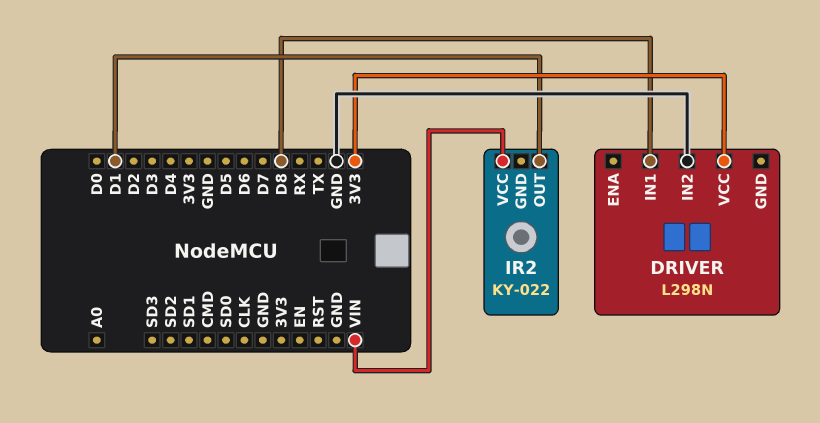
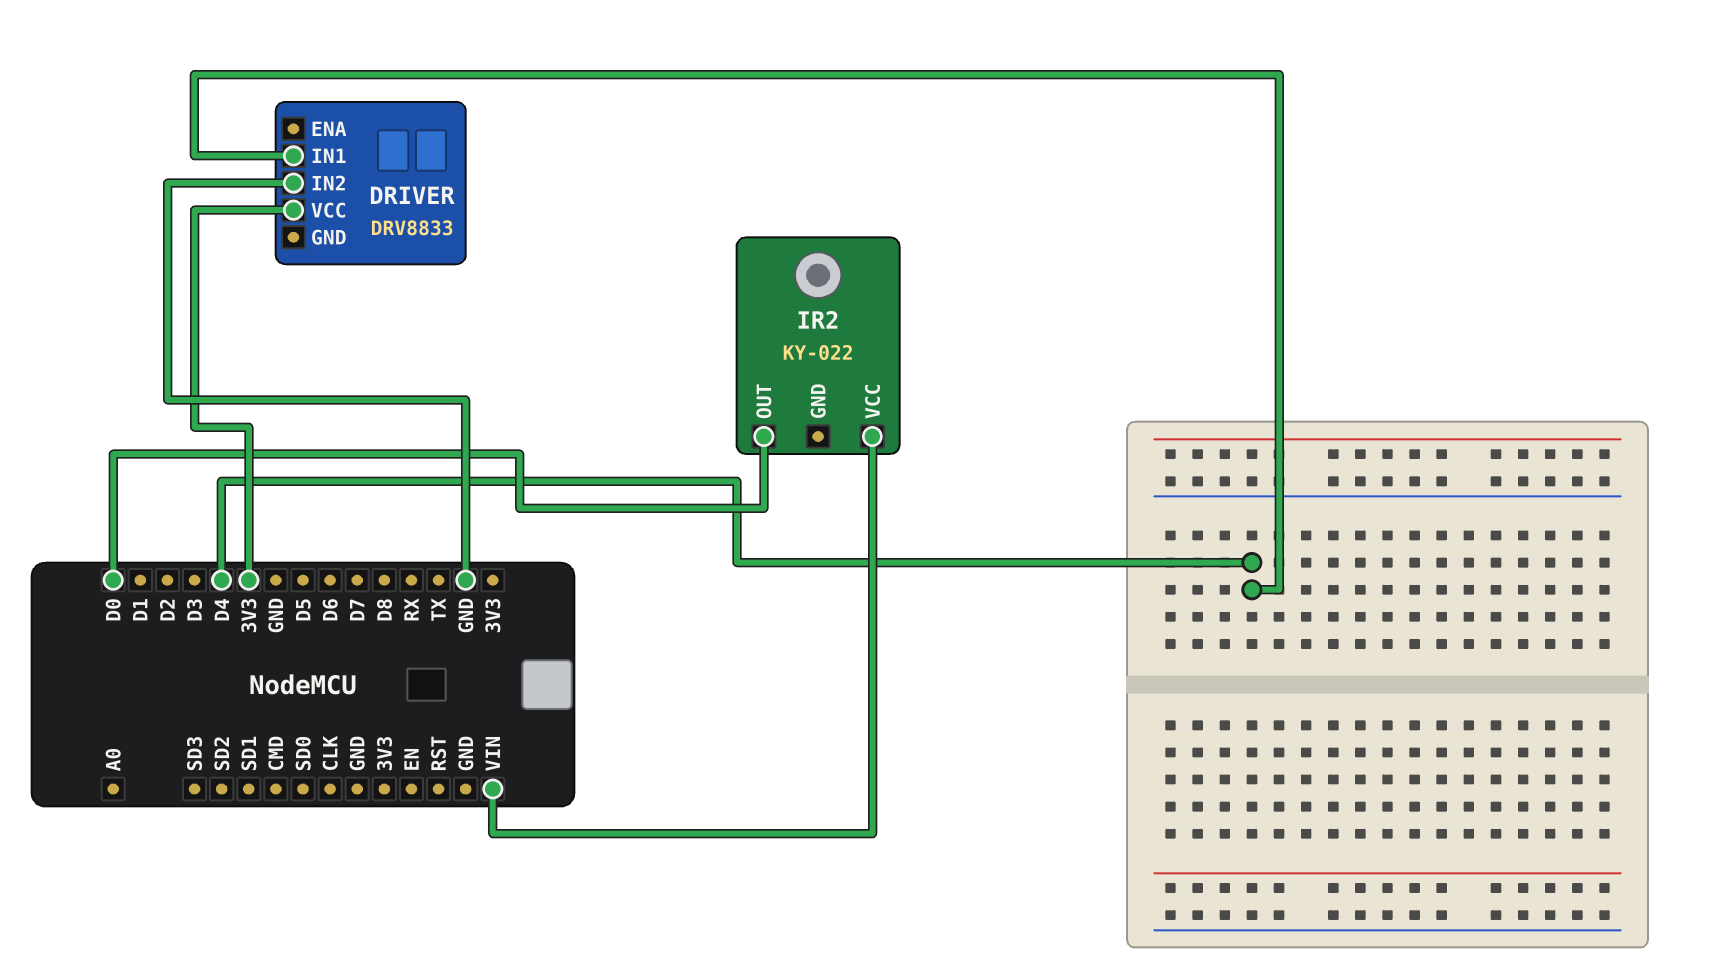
DRIVER: L298N -> DRV8833
DRIVER pin IN1: D8 -> D4
IR2 pin OUT: D1 -> D0

